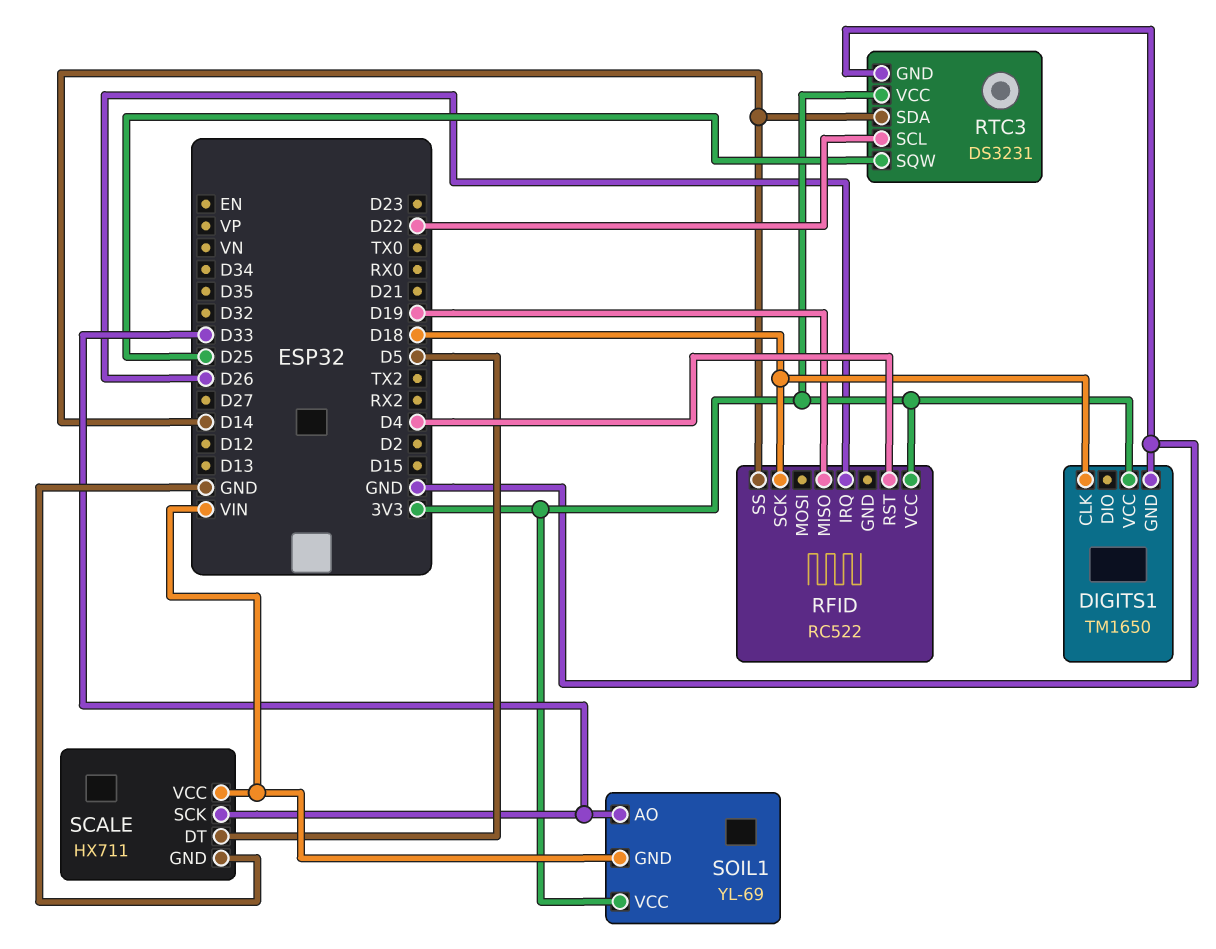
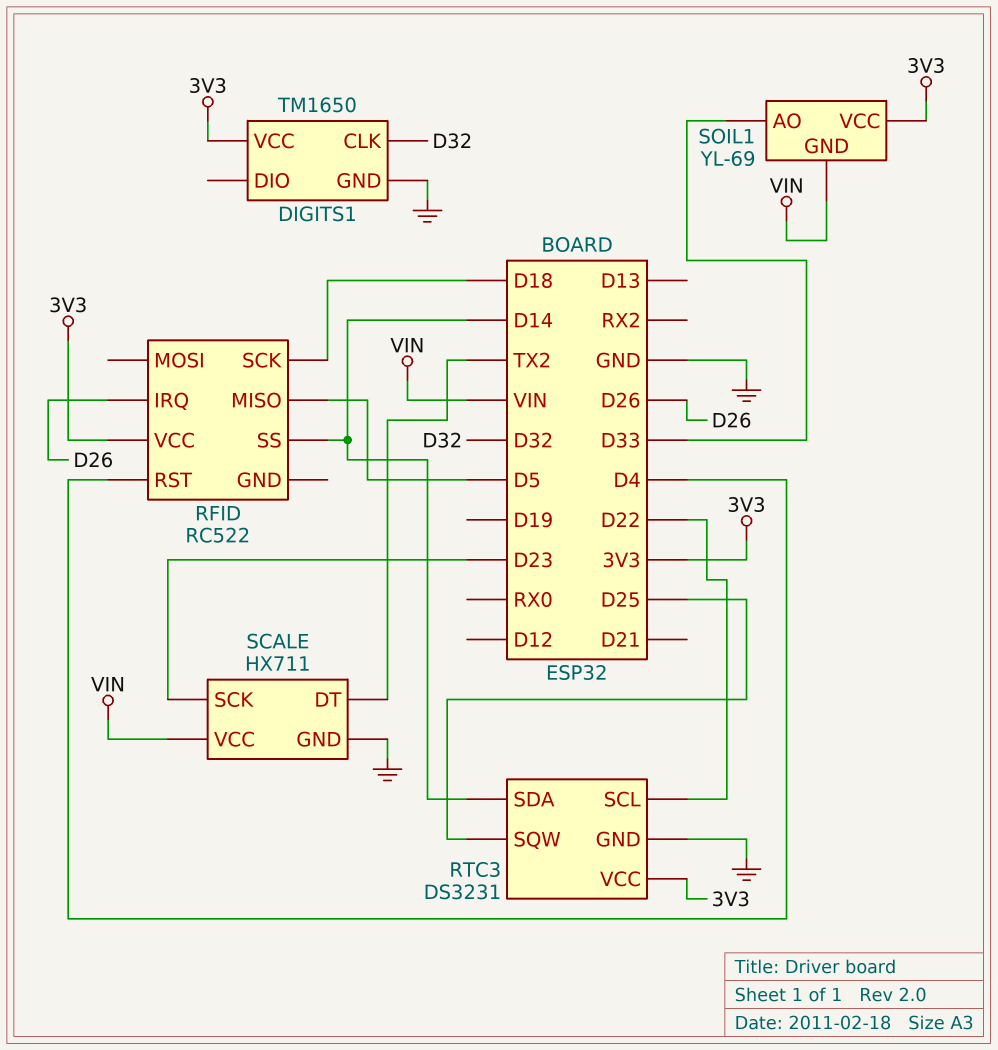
DIGITS1 pin CLK: D18 -> D32
RFID pin MISO: D19 -> D5
SCALE pin DT: D5 -> TX2
SCALE pin SCK: D33 -> D23

